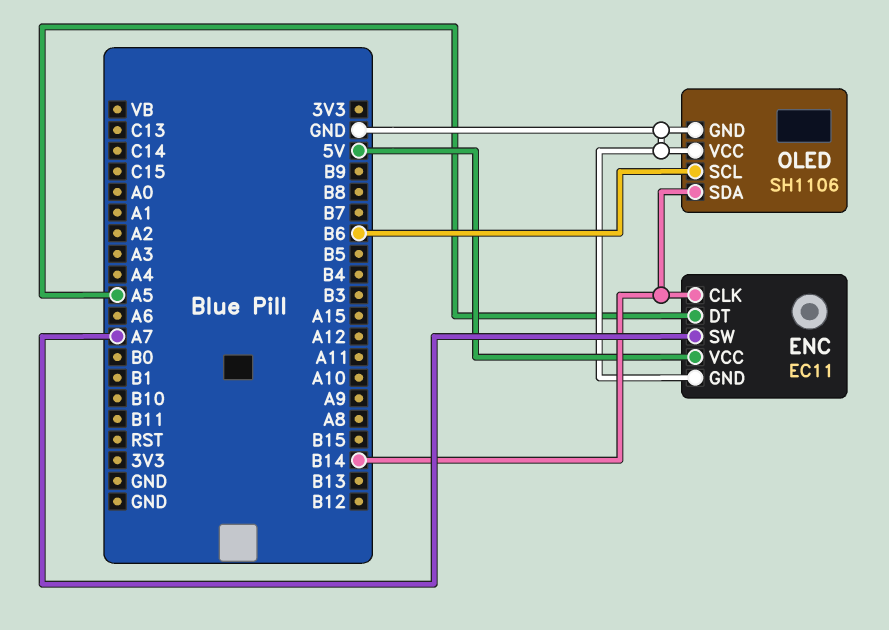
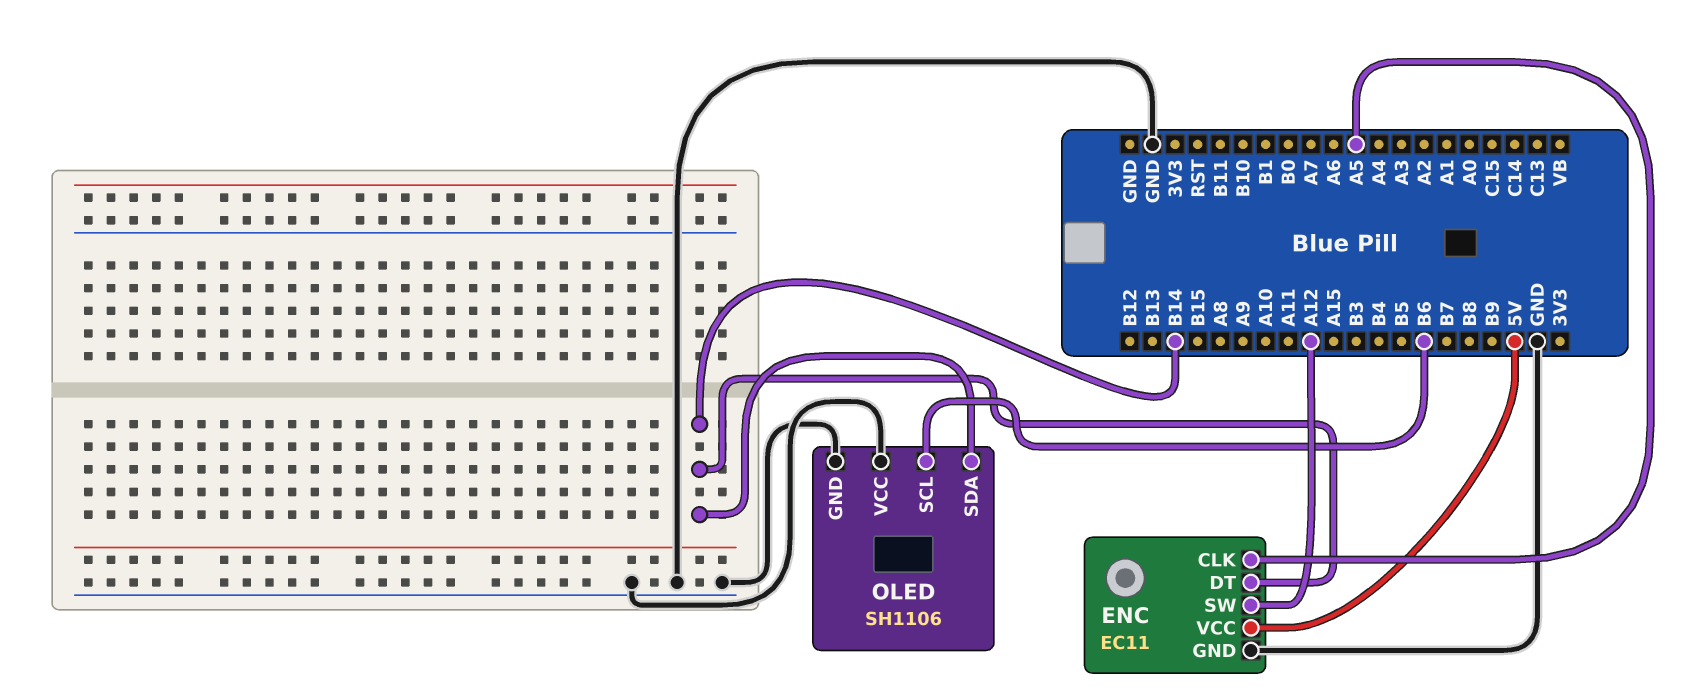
ENC pin CLK: B14 -> A5
ENC pin DT: A5 -> B14
ENC pin SW: A7 -> A12

